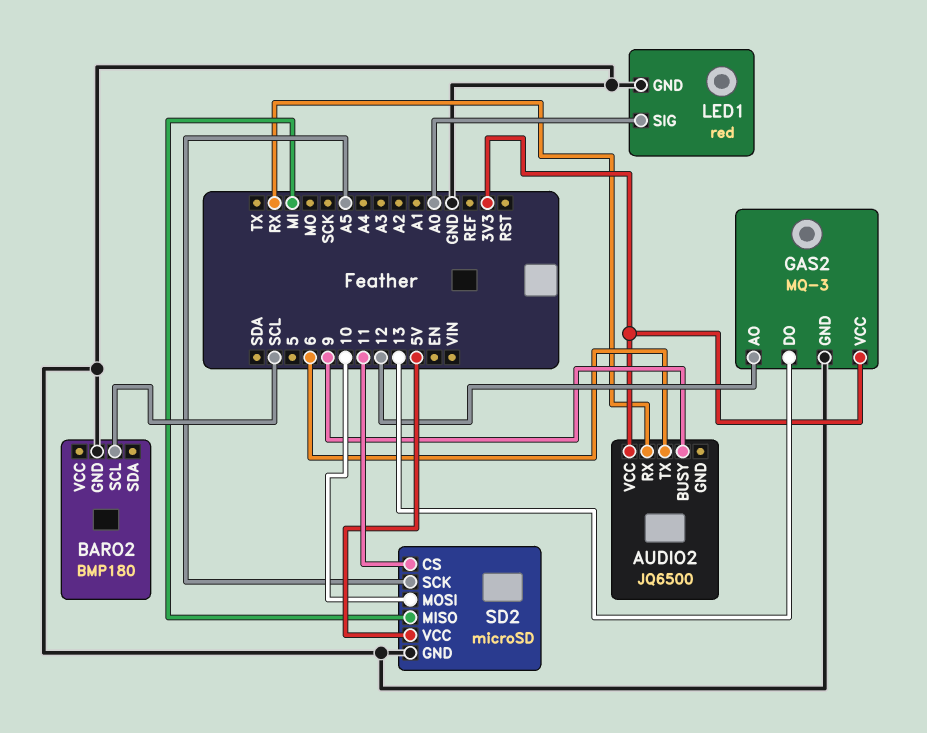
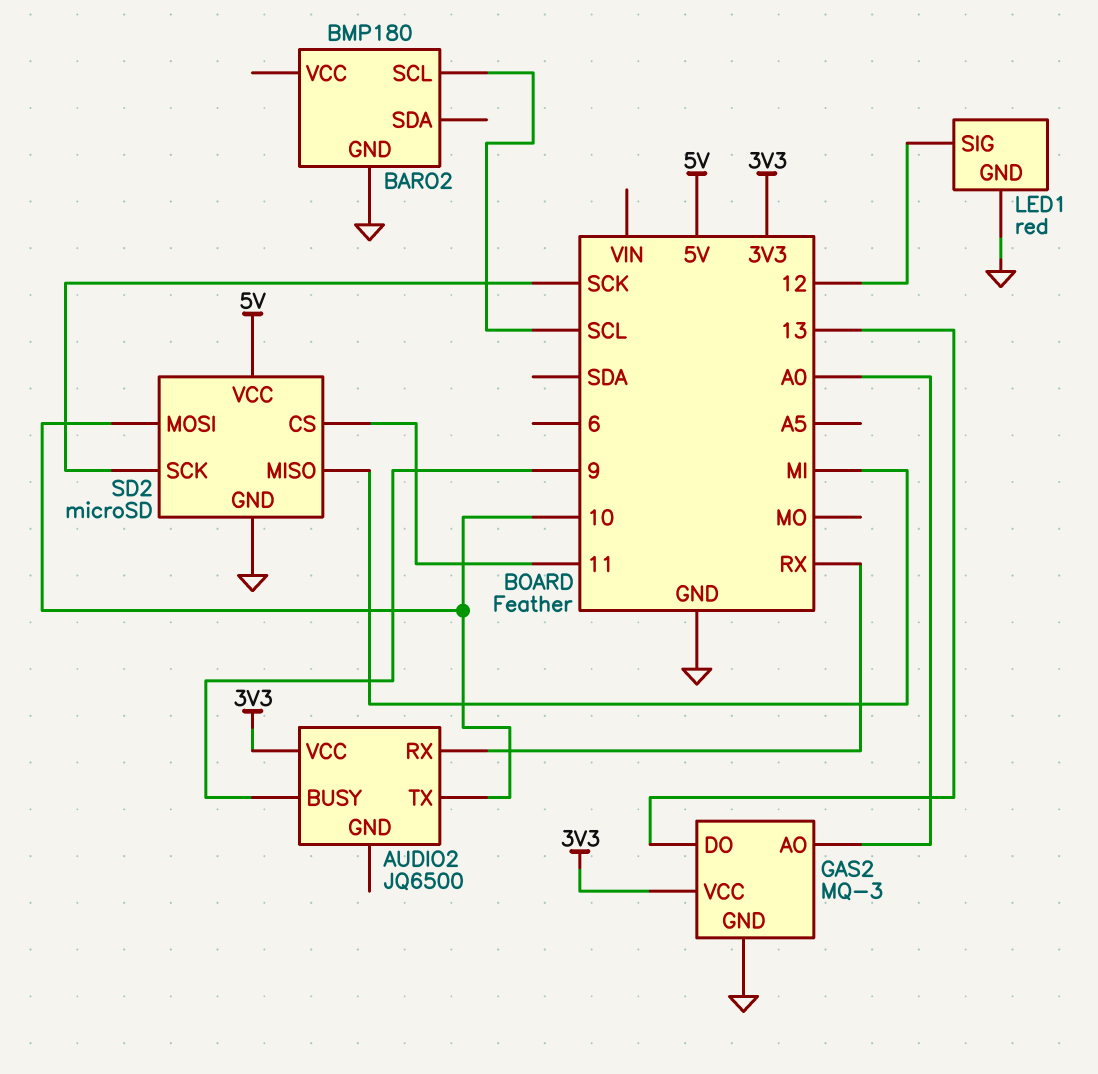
AUDIO2 pin TX: 6 -> 10
GAS2 pin AO: 12 -> A0
LED1 pin SIG: A0 -> 12
SD2 pin SCK: A5 -> SCK

